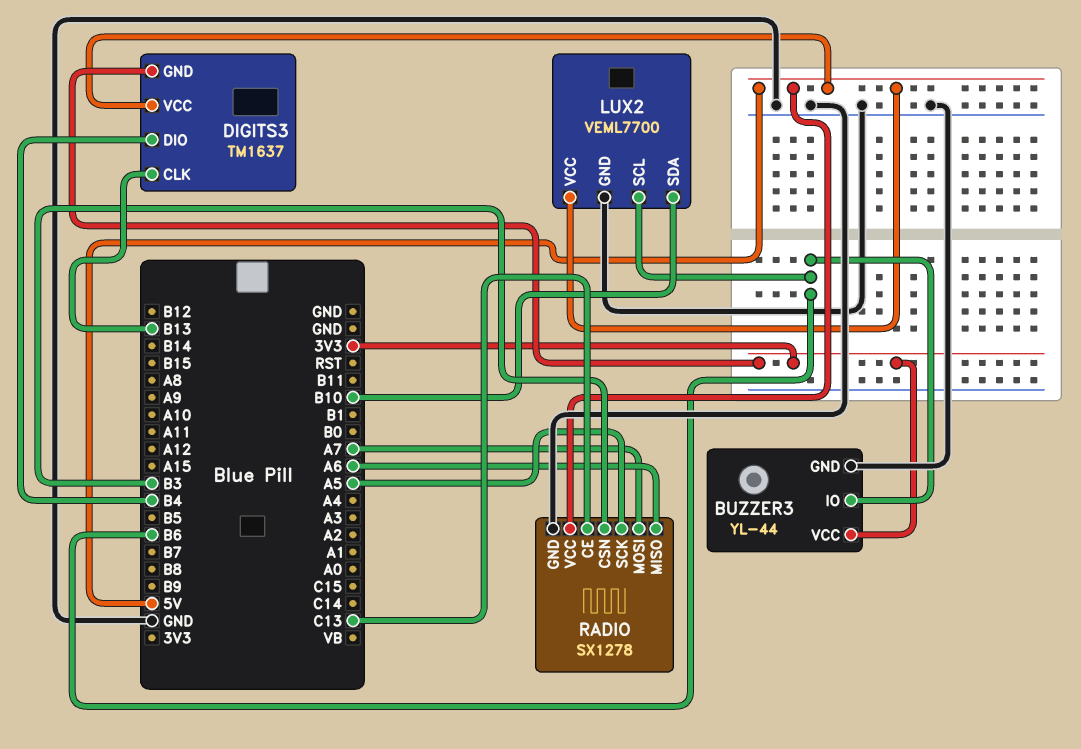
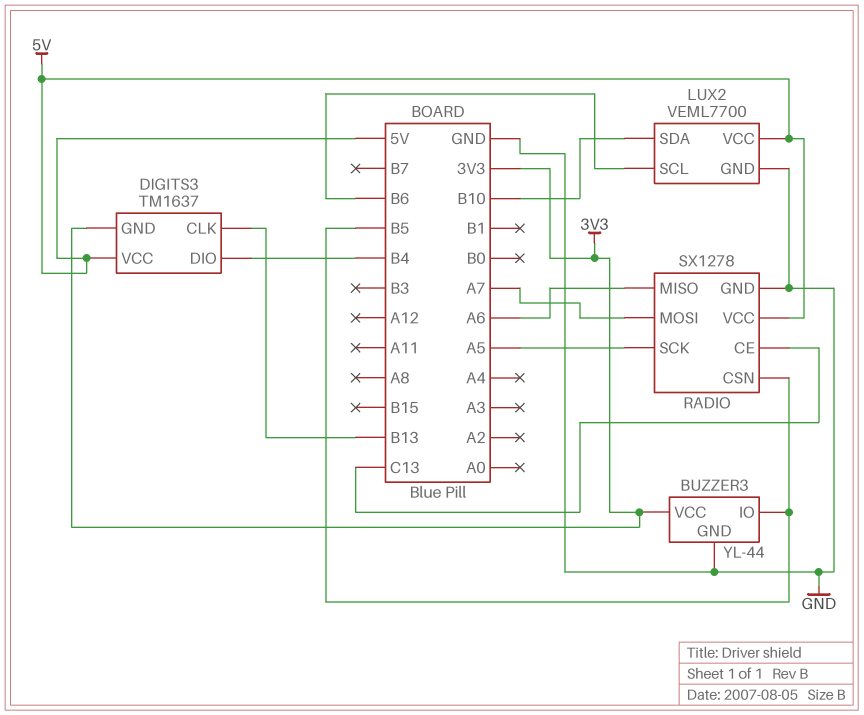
BUZZER3 pin IO: B6 -> B5
RADIO pin CSN: B3 -> B5

